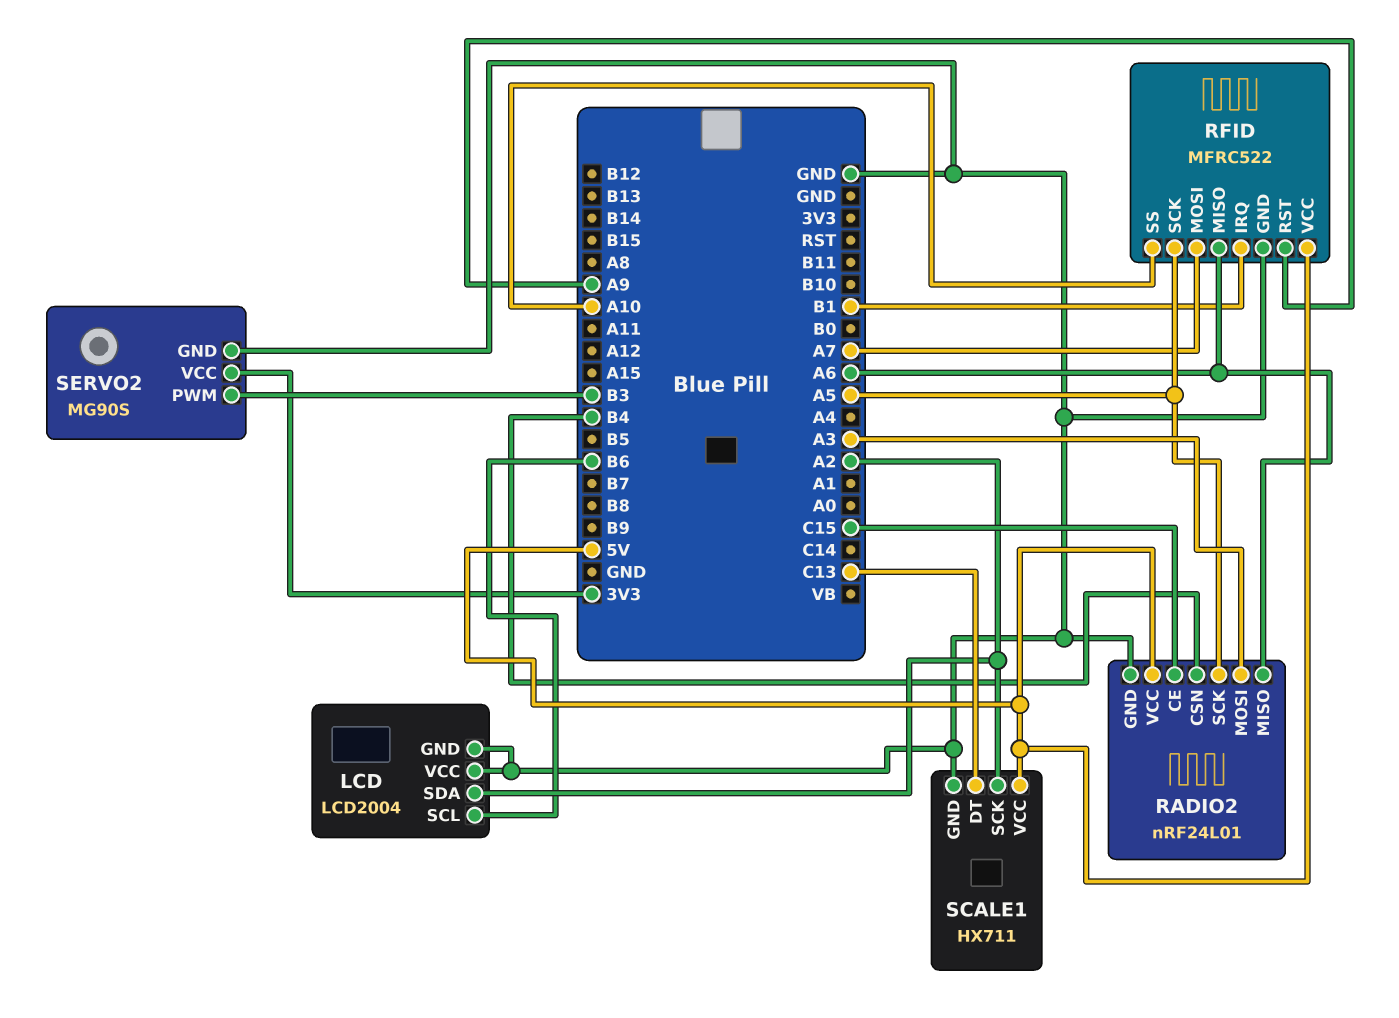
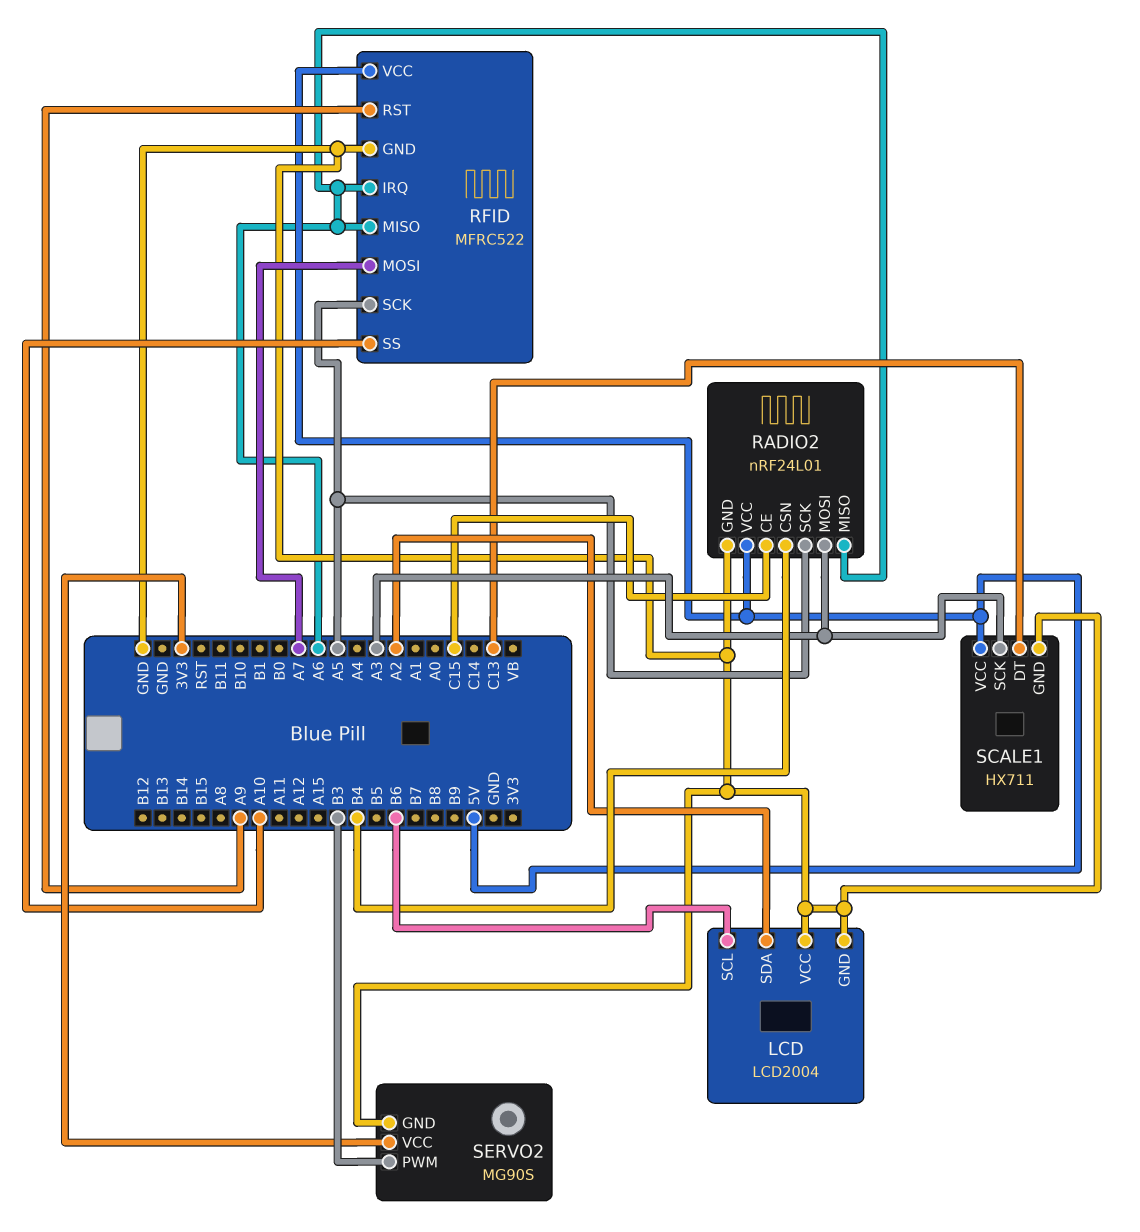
RFID pin IRQ: B1 -> A6
SCALE1 pin SCK: A2 -> A3

